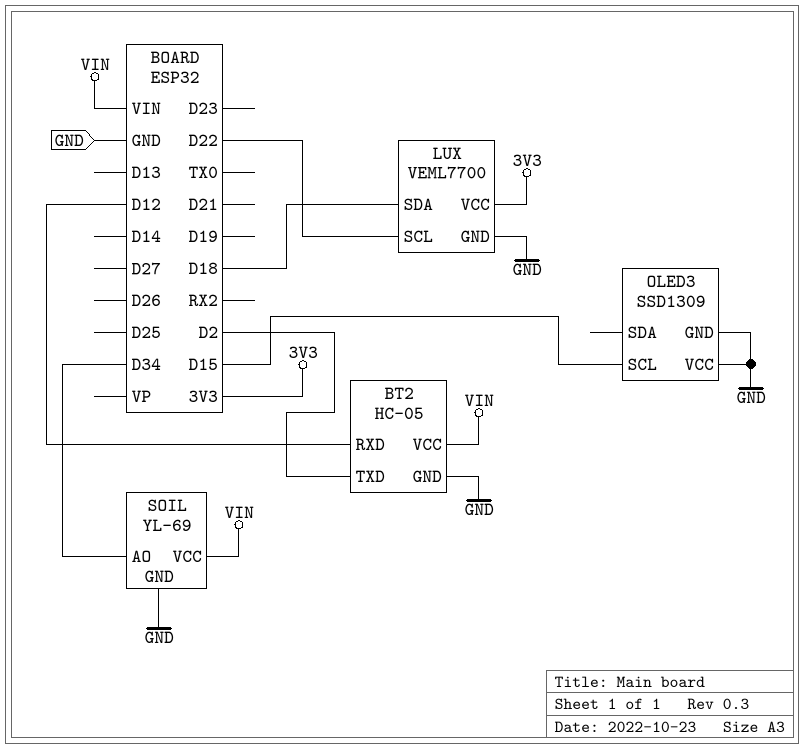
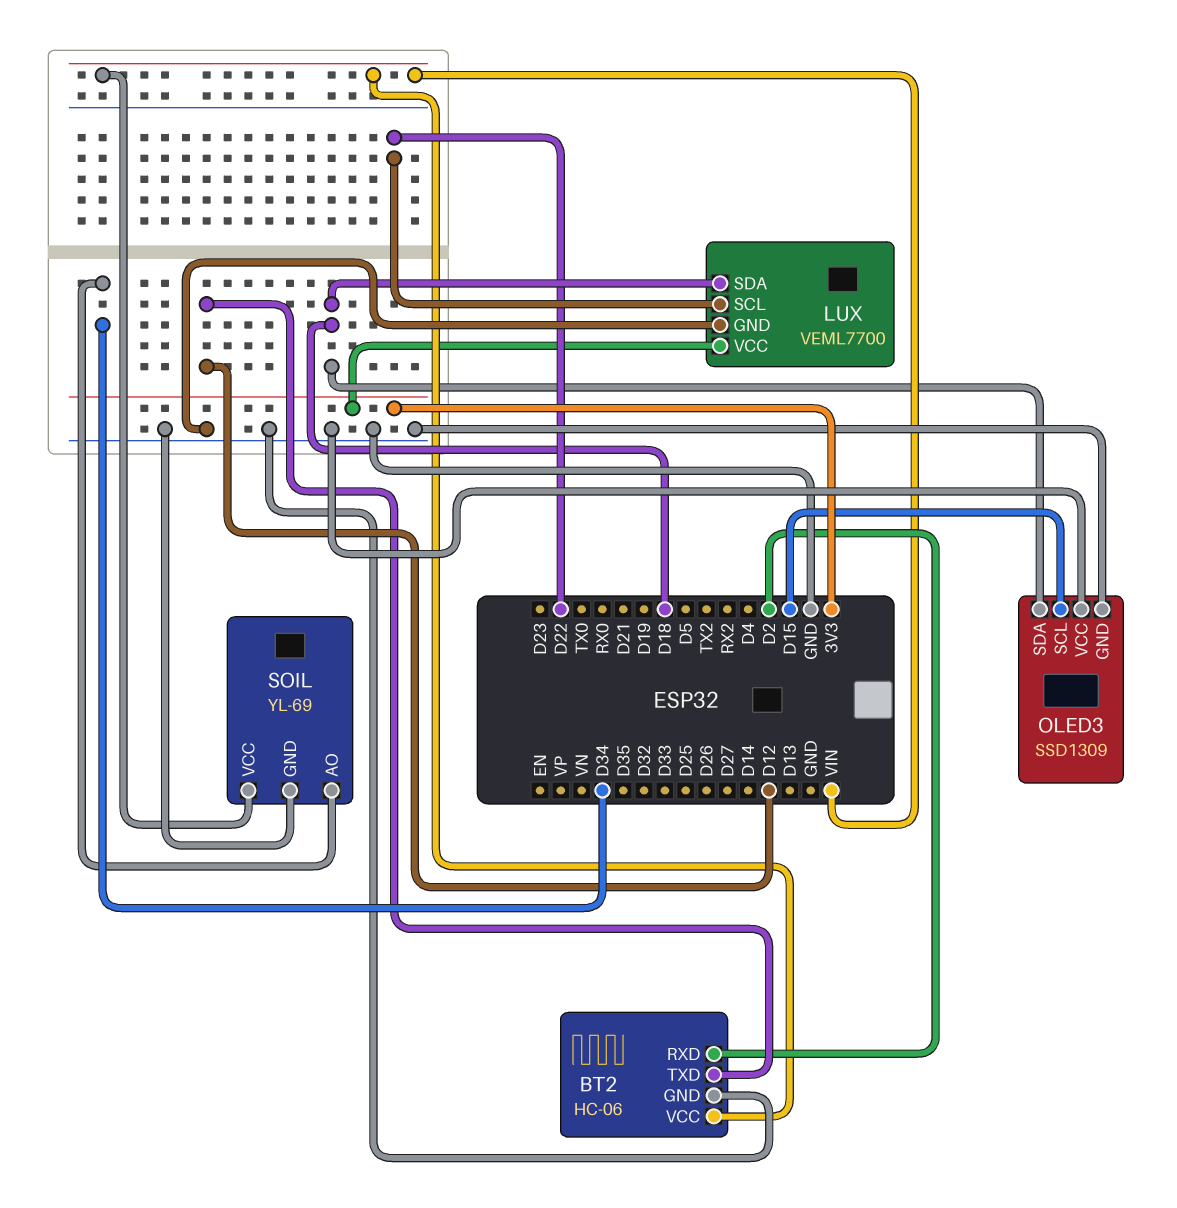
BT2: HC-05 -> HC-06
BT2 pin RXD: D12 -> D2
BT2 pin TXD: D2 -> D12
OLED3 pin SDA: none -> D18

